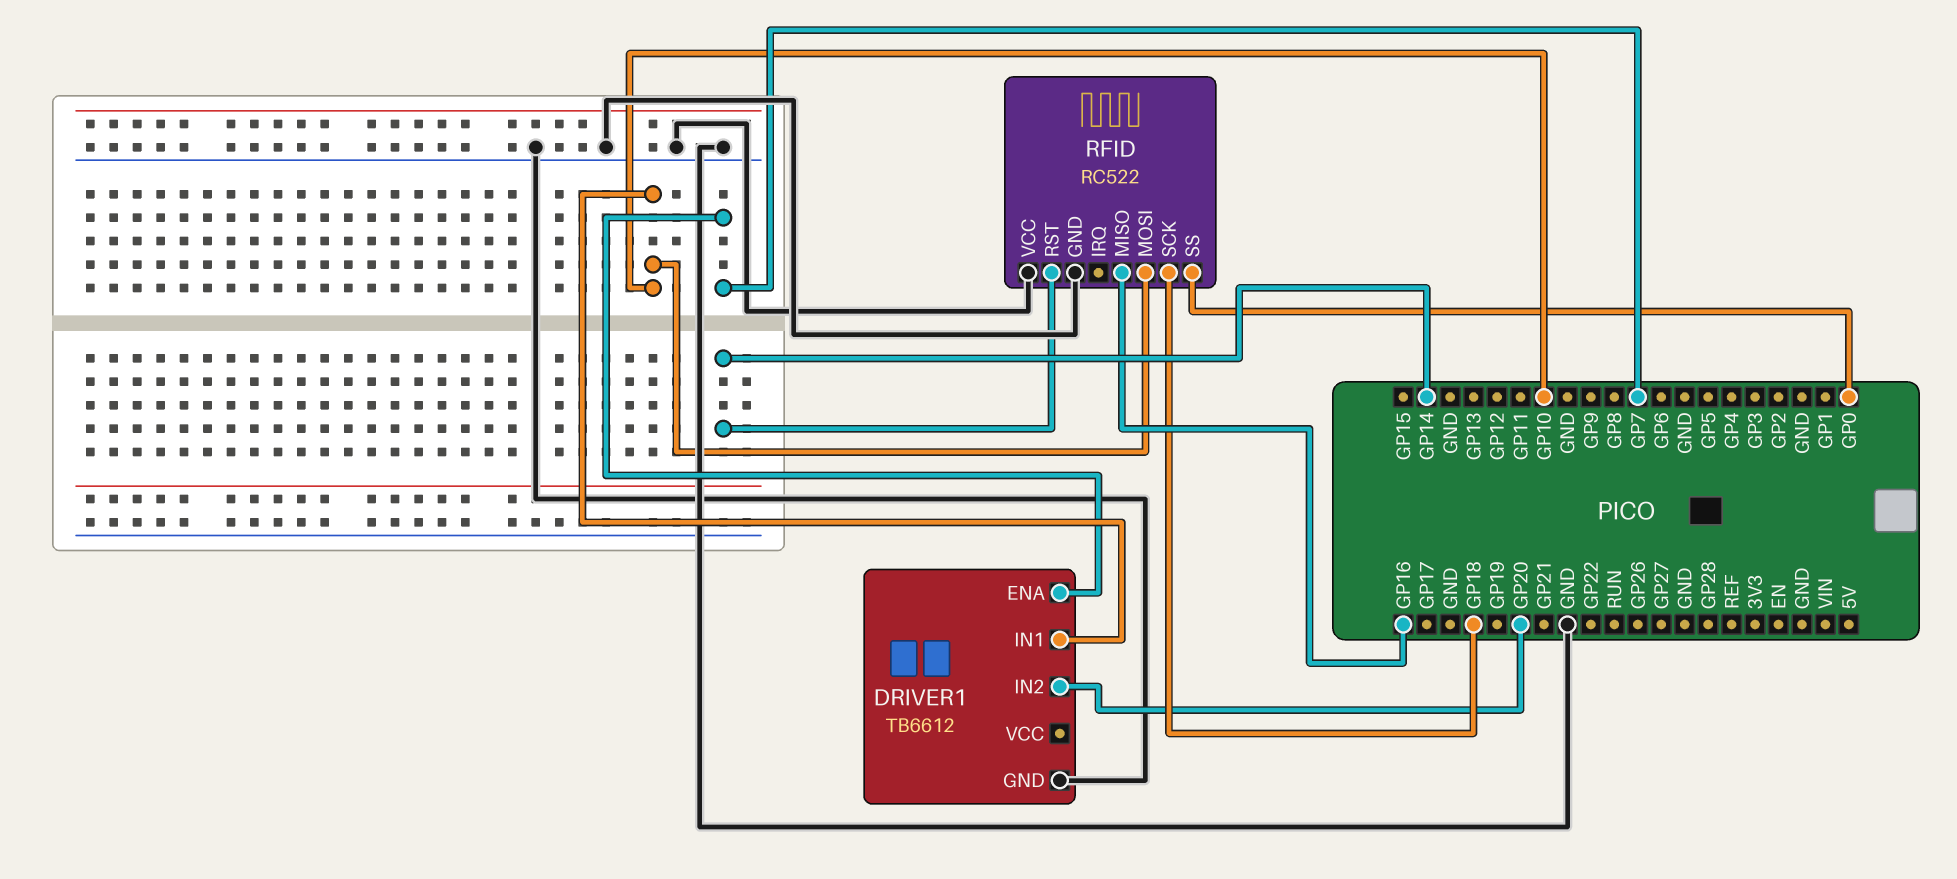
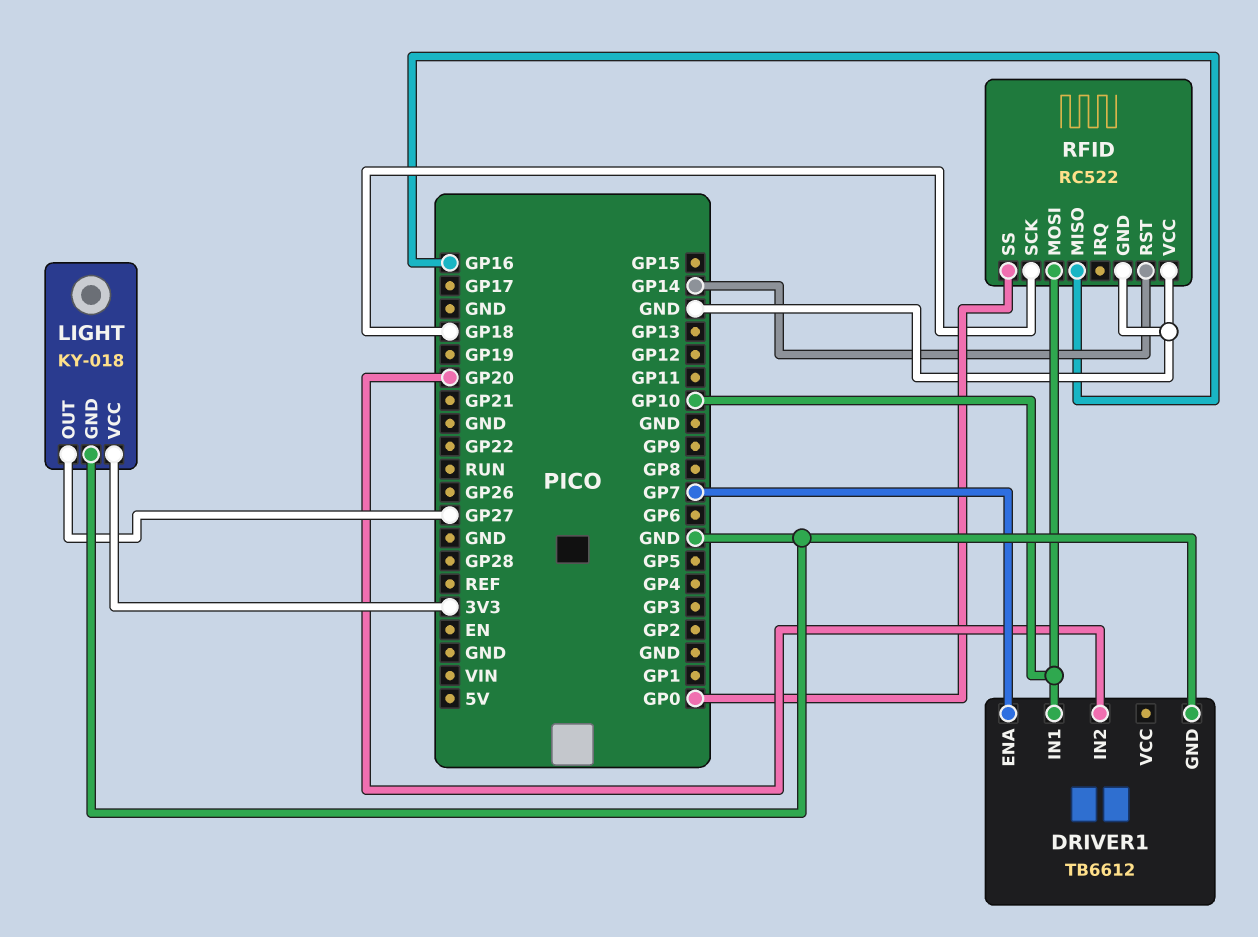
LIGHT: none -> KY-018
LIGHT pin GND: none -> GND
LIGHT pin OUT: none -> GP27
LIGHT pin VCC: none -> 3V3

